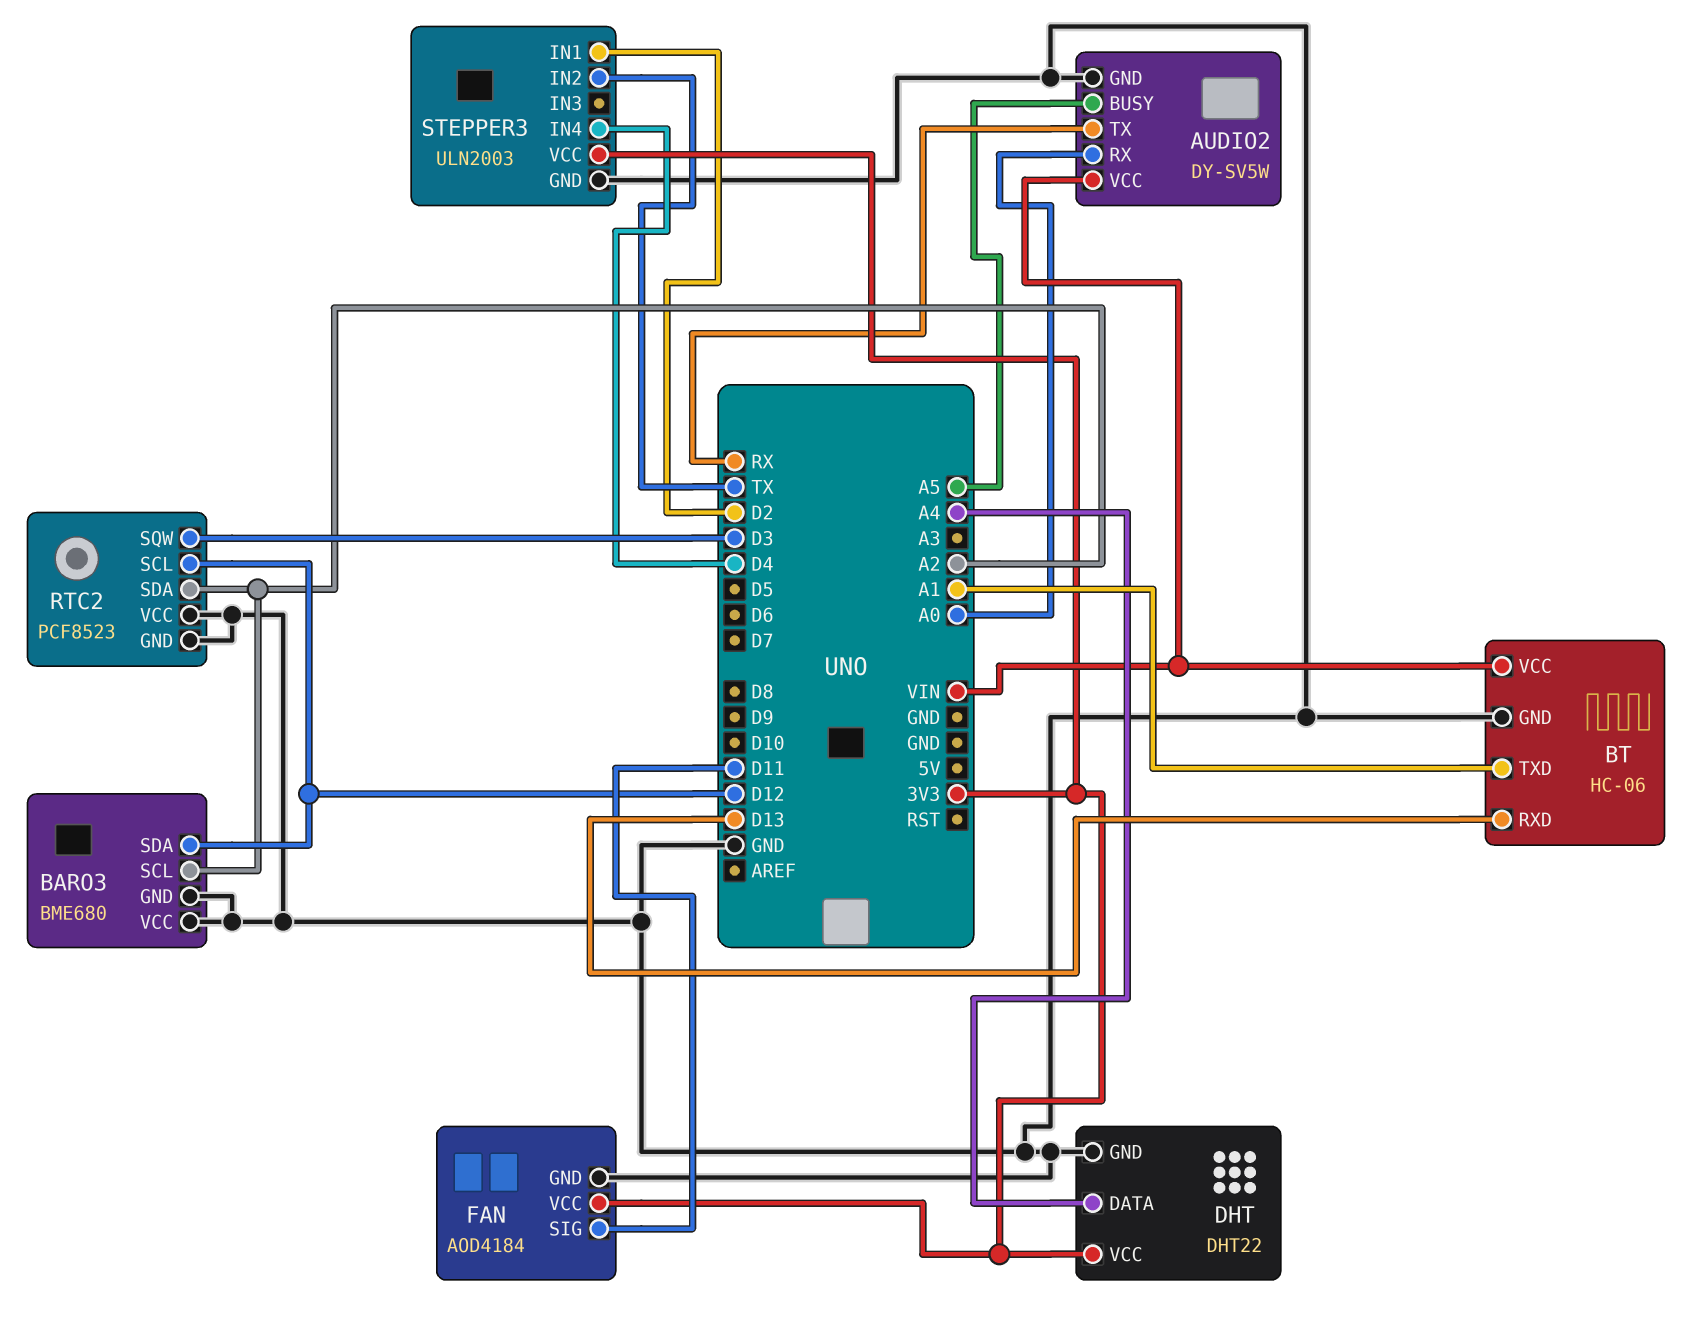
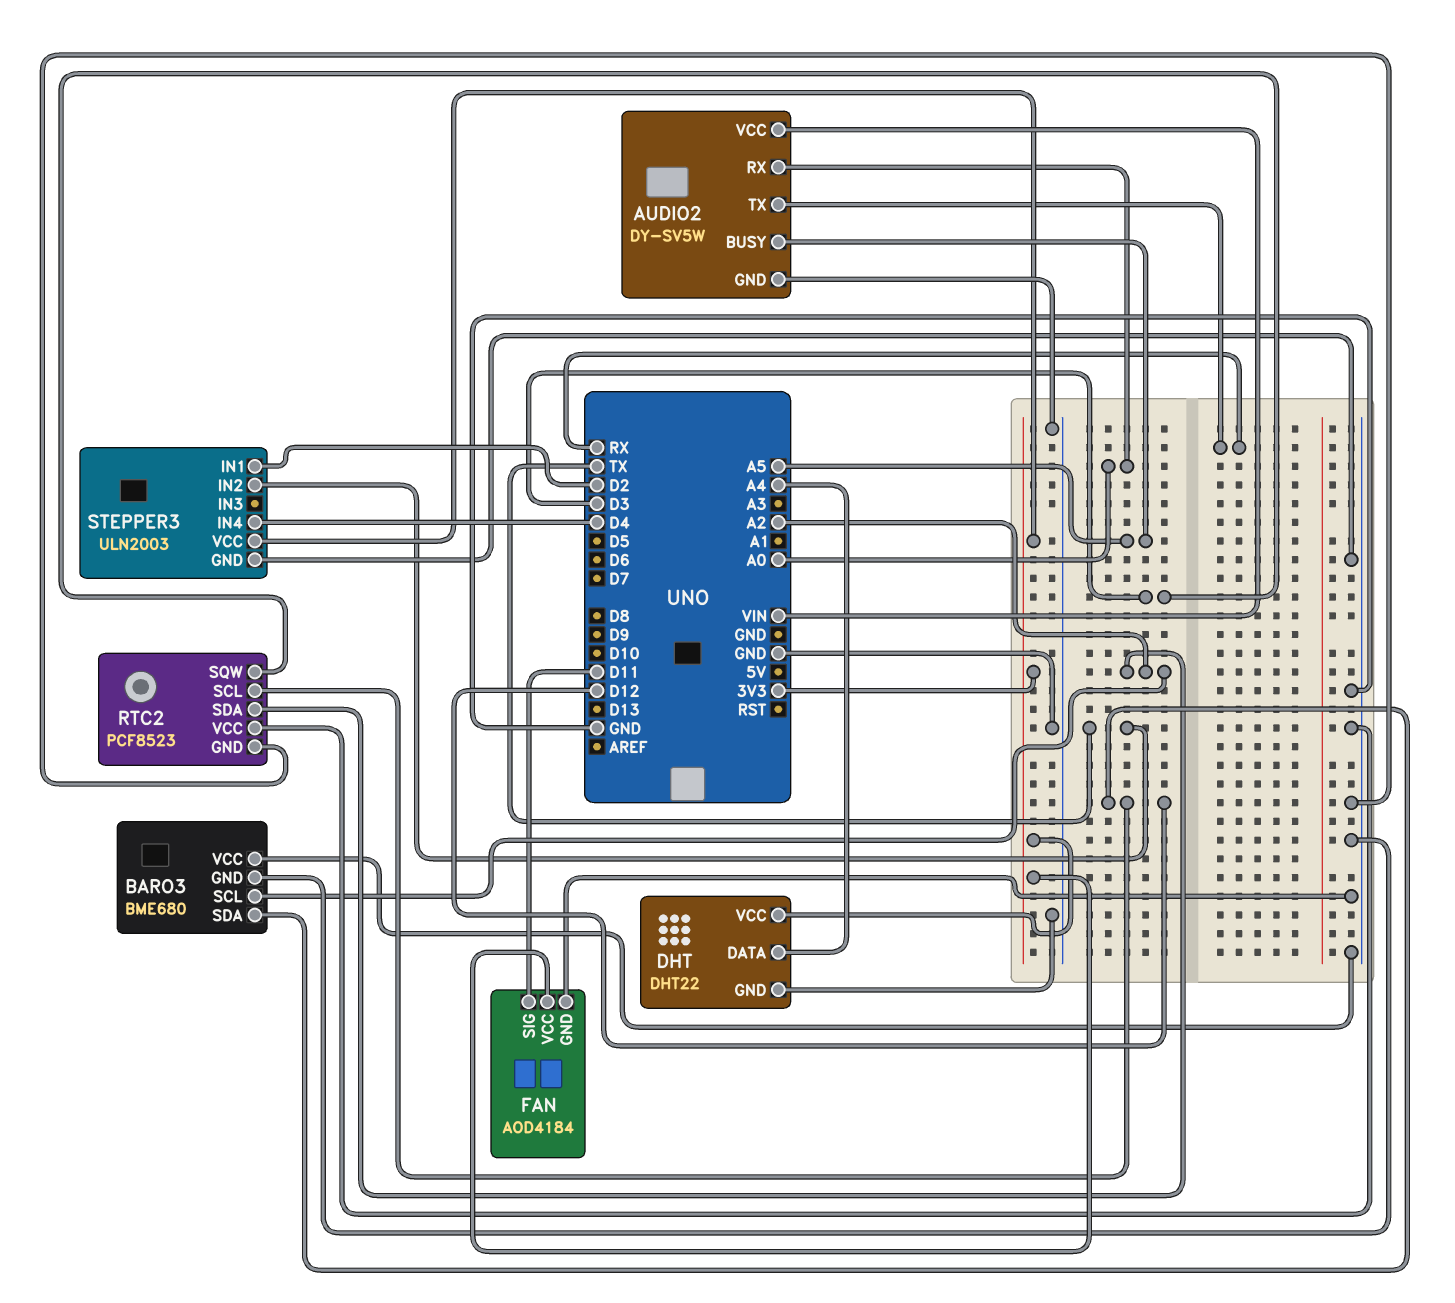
BT: HC-06 -> none
BT pin GND: GND -> none
BT pin RXD: D13 -> none
BT pin TXD: A1 -> none
BT pin VCC: VIN -> none

